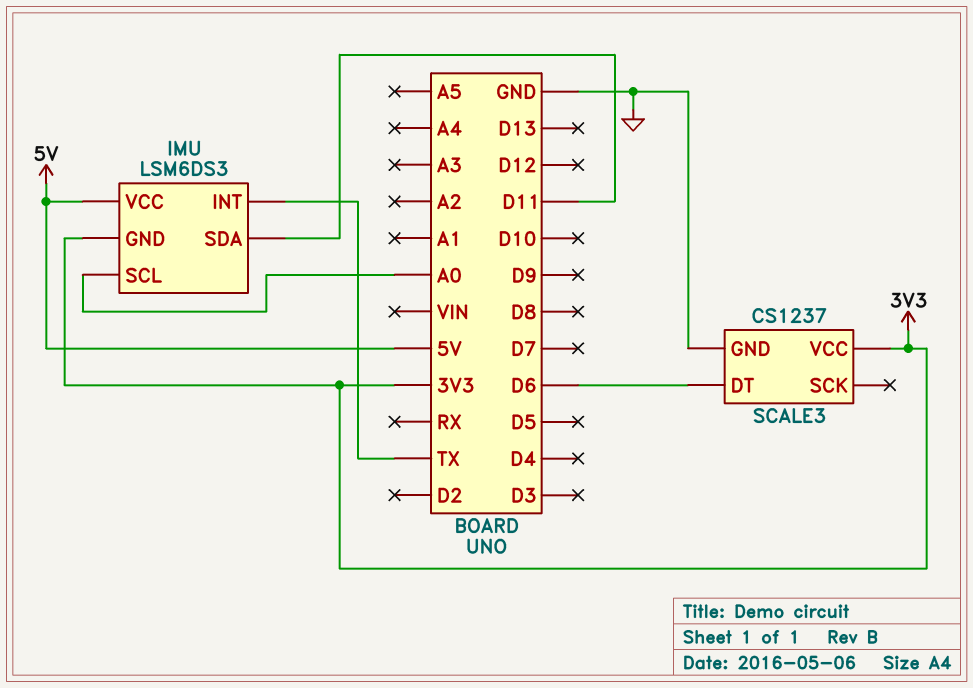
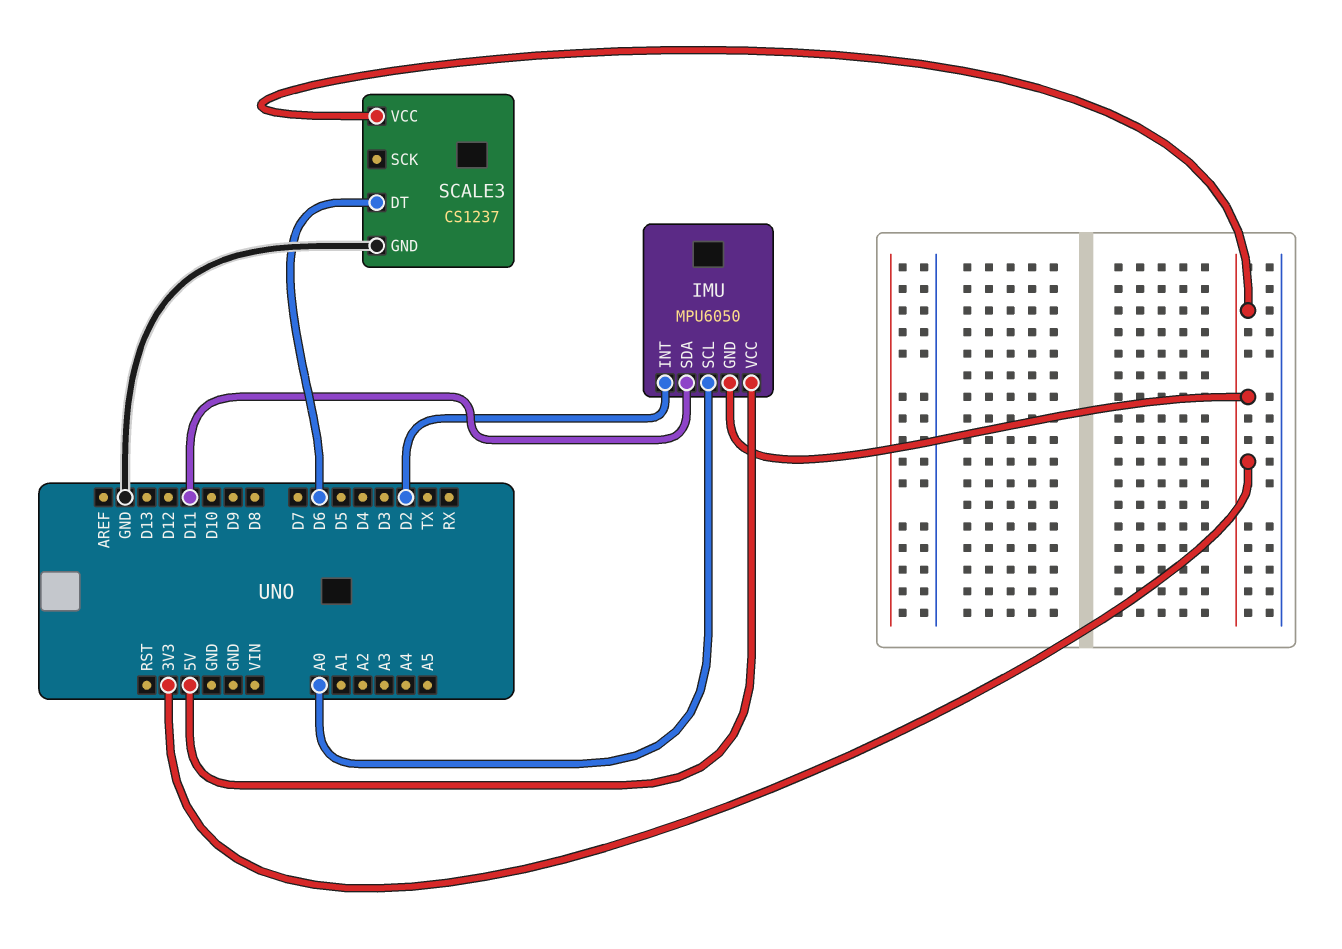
IMU: LSM6DS3 -> MPU6050
IMU pin INT: TX -> D2

